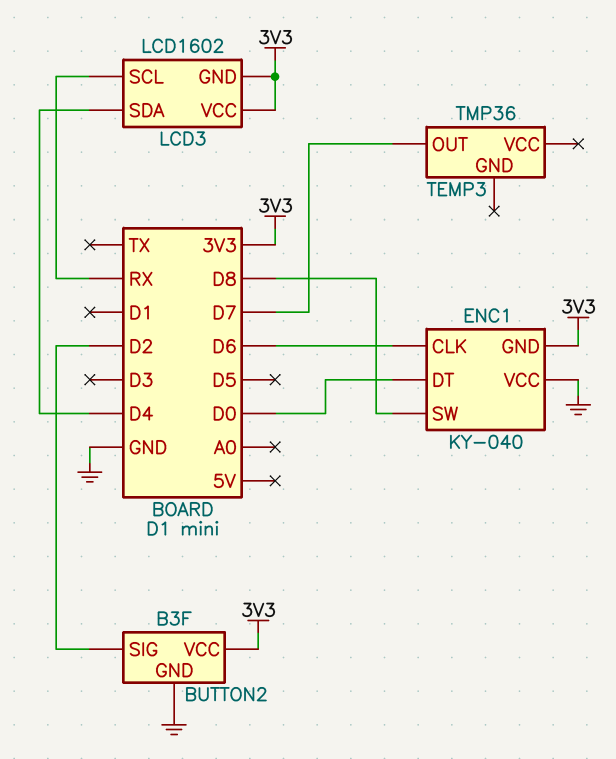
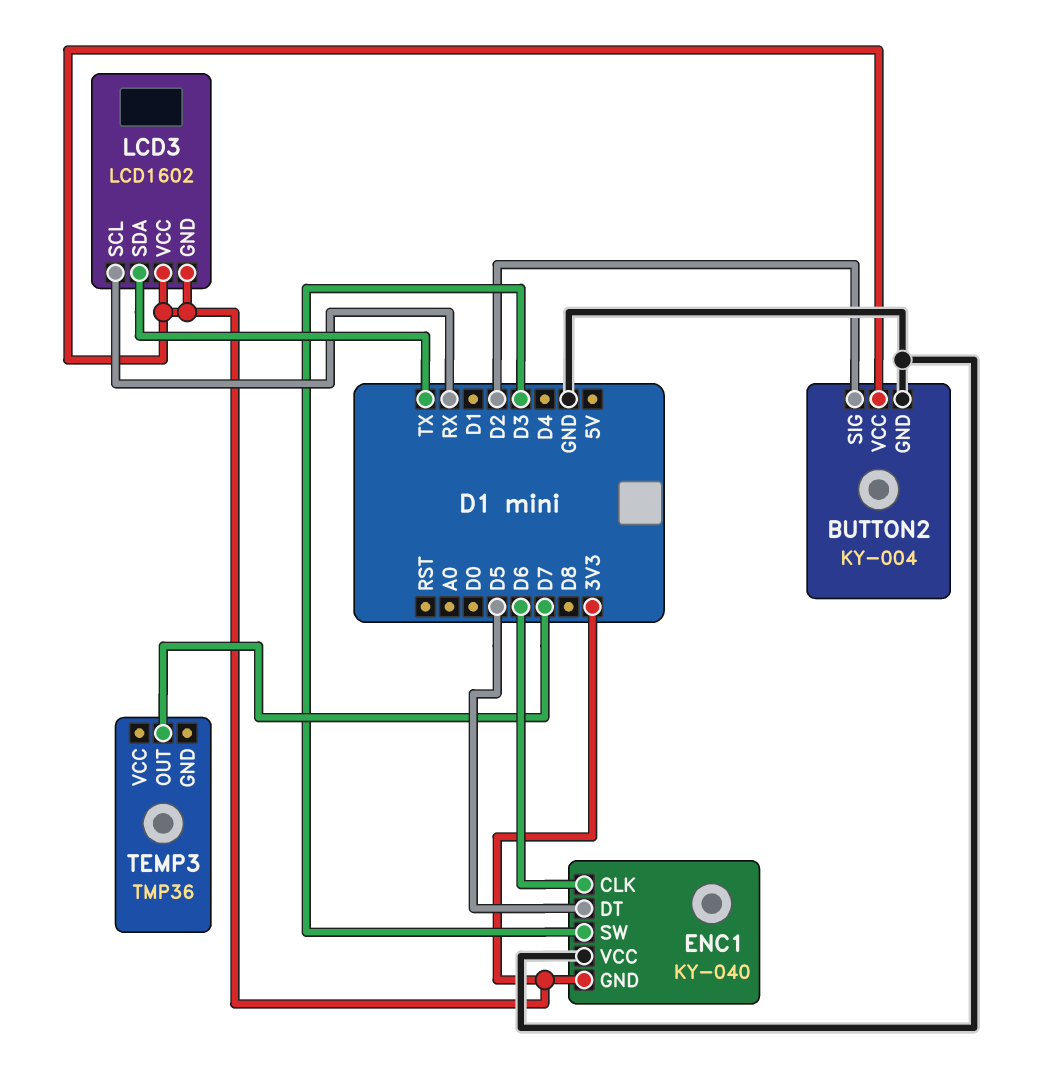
BUTTON2: B3F -> KY-004
ENC1 pin DT: D0 -> D5
ENC1 pin SW: D8 -> D3
LCD3 pin SDA: D4 -> TX

